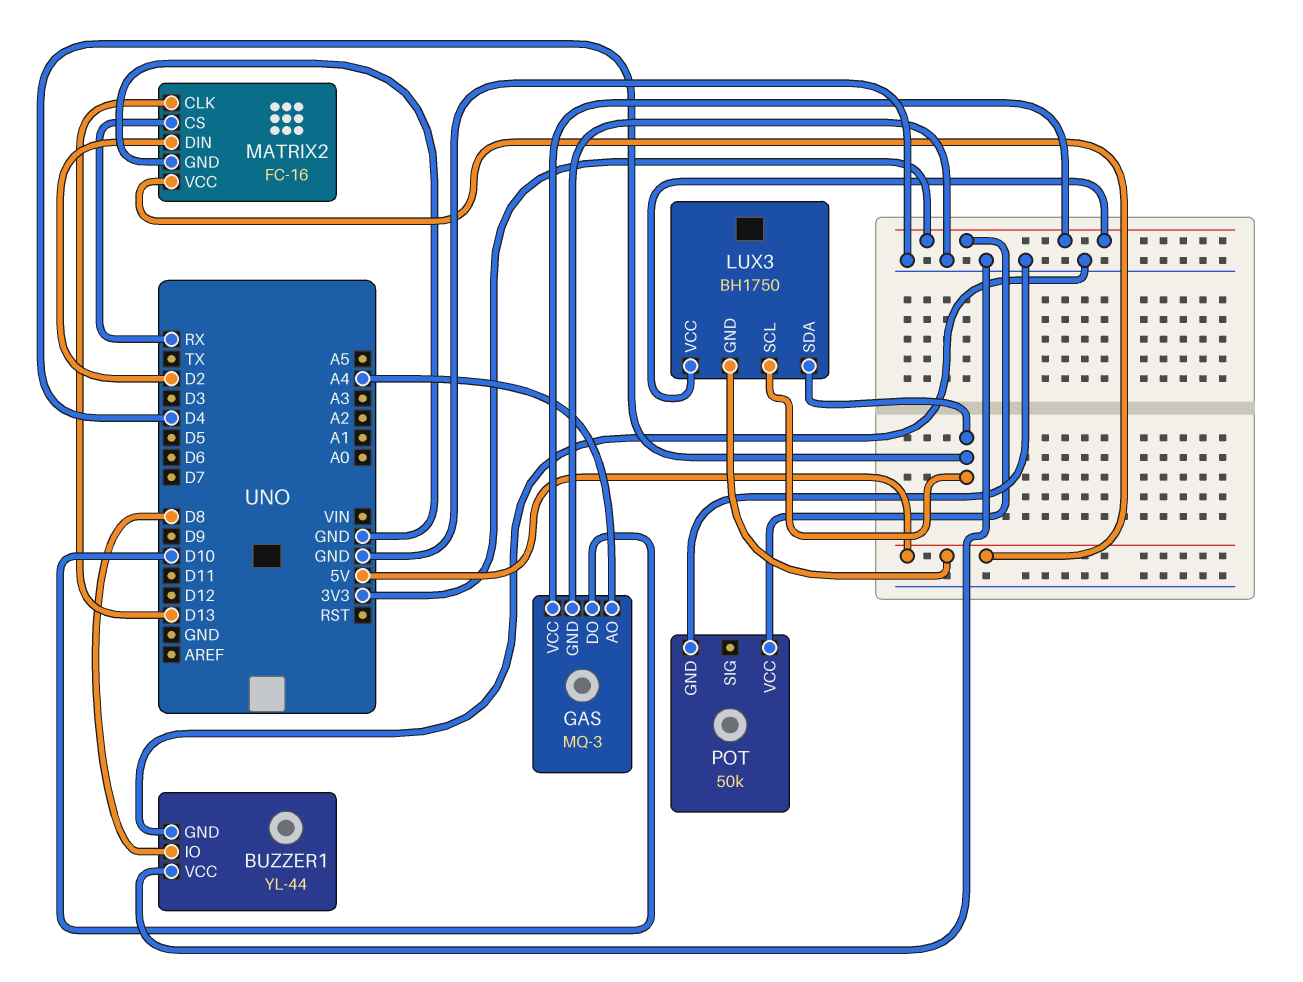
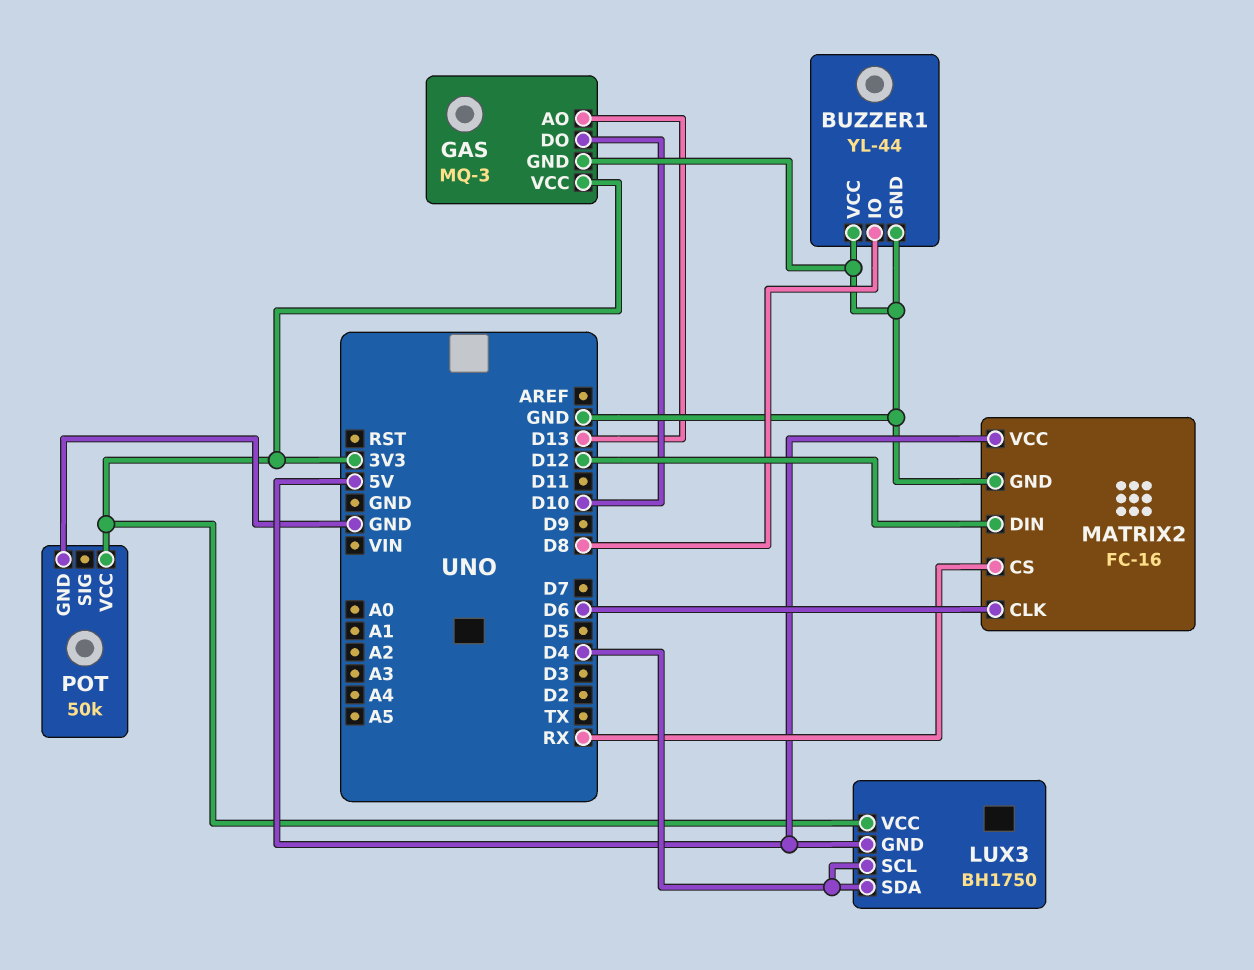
GAS pin AO: A4 -> D13
MATRIX2 pin CLK: D13 -> D6
MATRIX2 pin DIN: D2 -> D12

